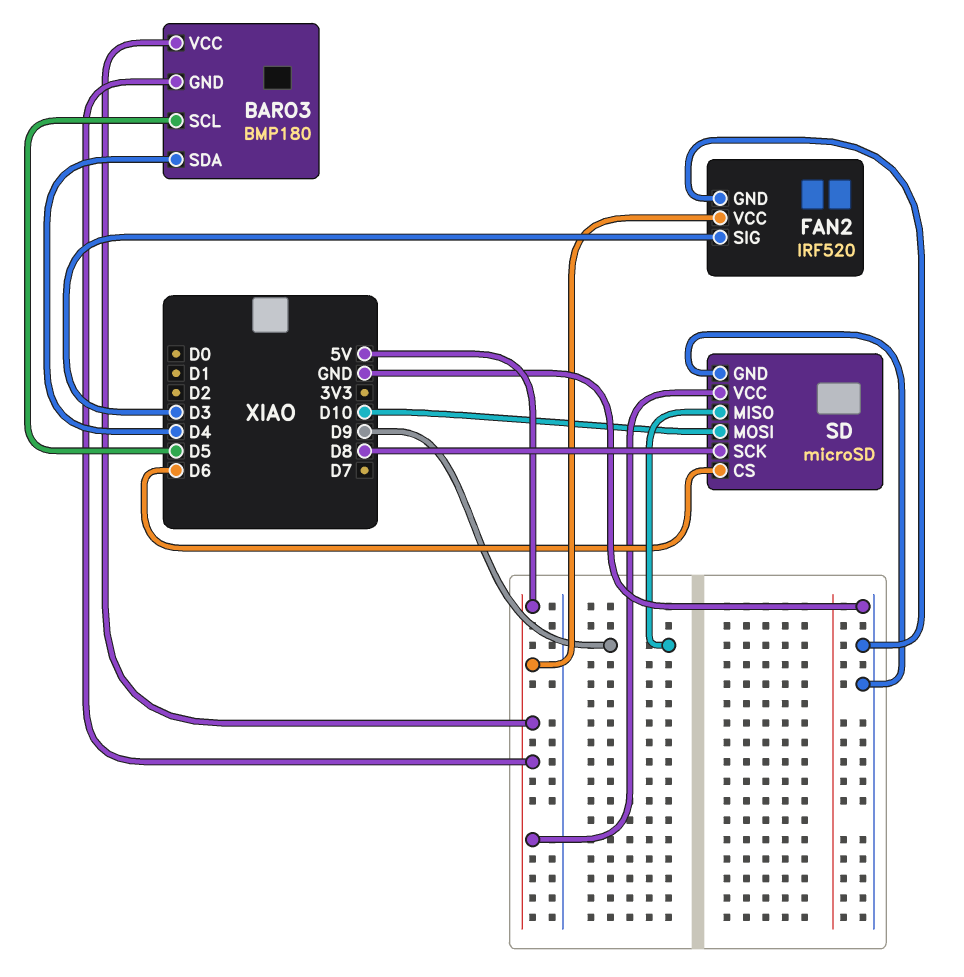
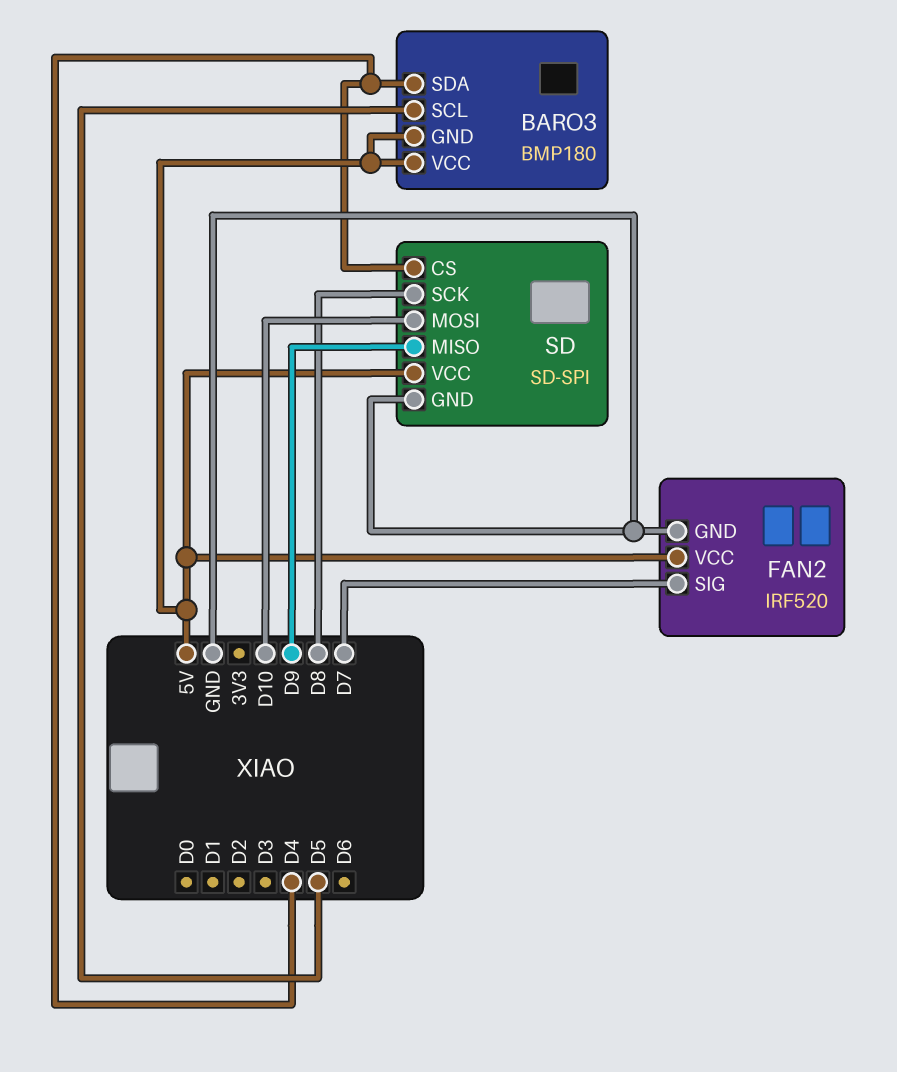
FAN2 pin SIG: D3 -> D7
SD: microSD -> SD-SPI
SD pin CS: D6 -> D4

